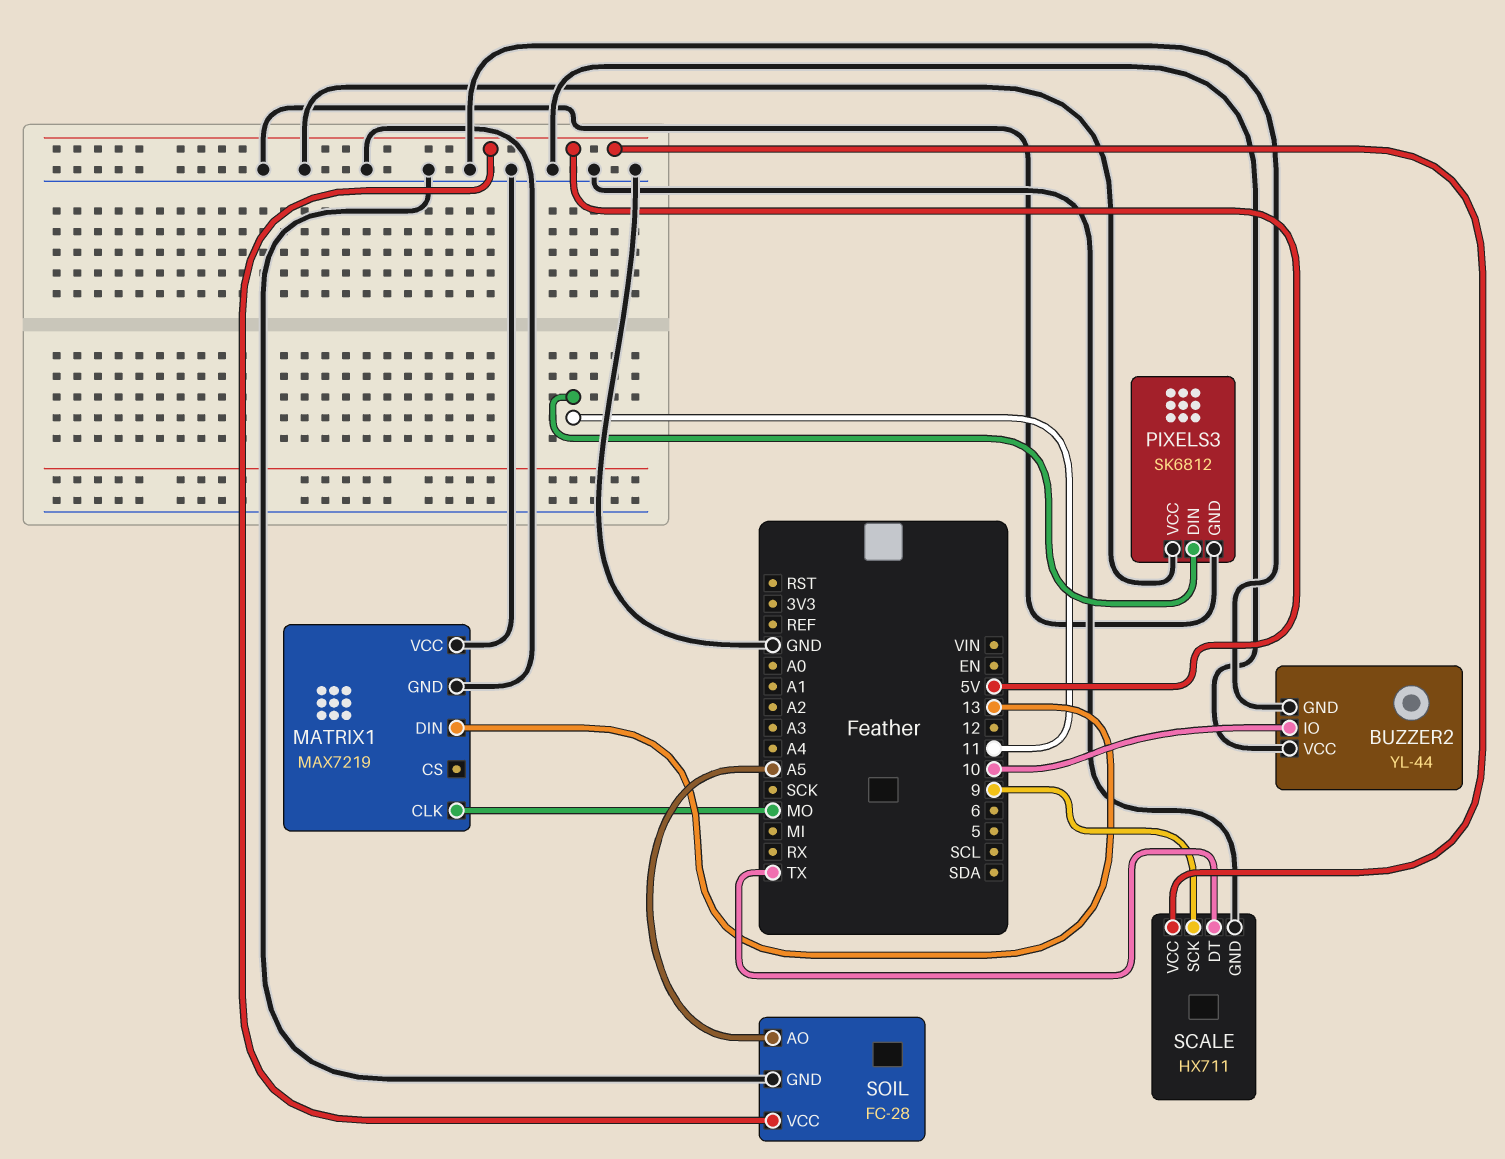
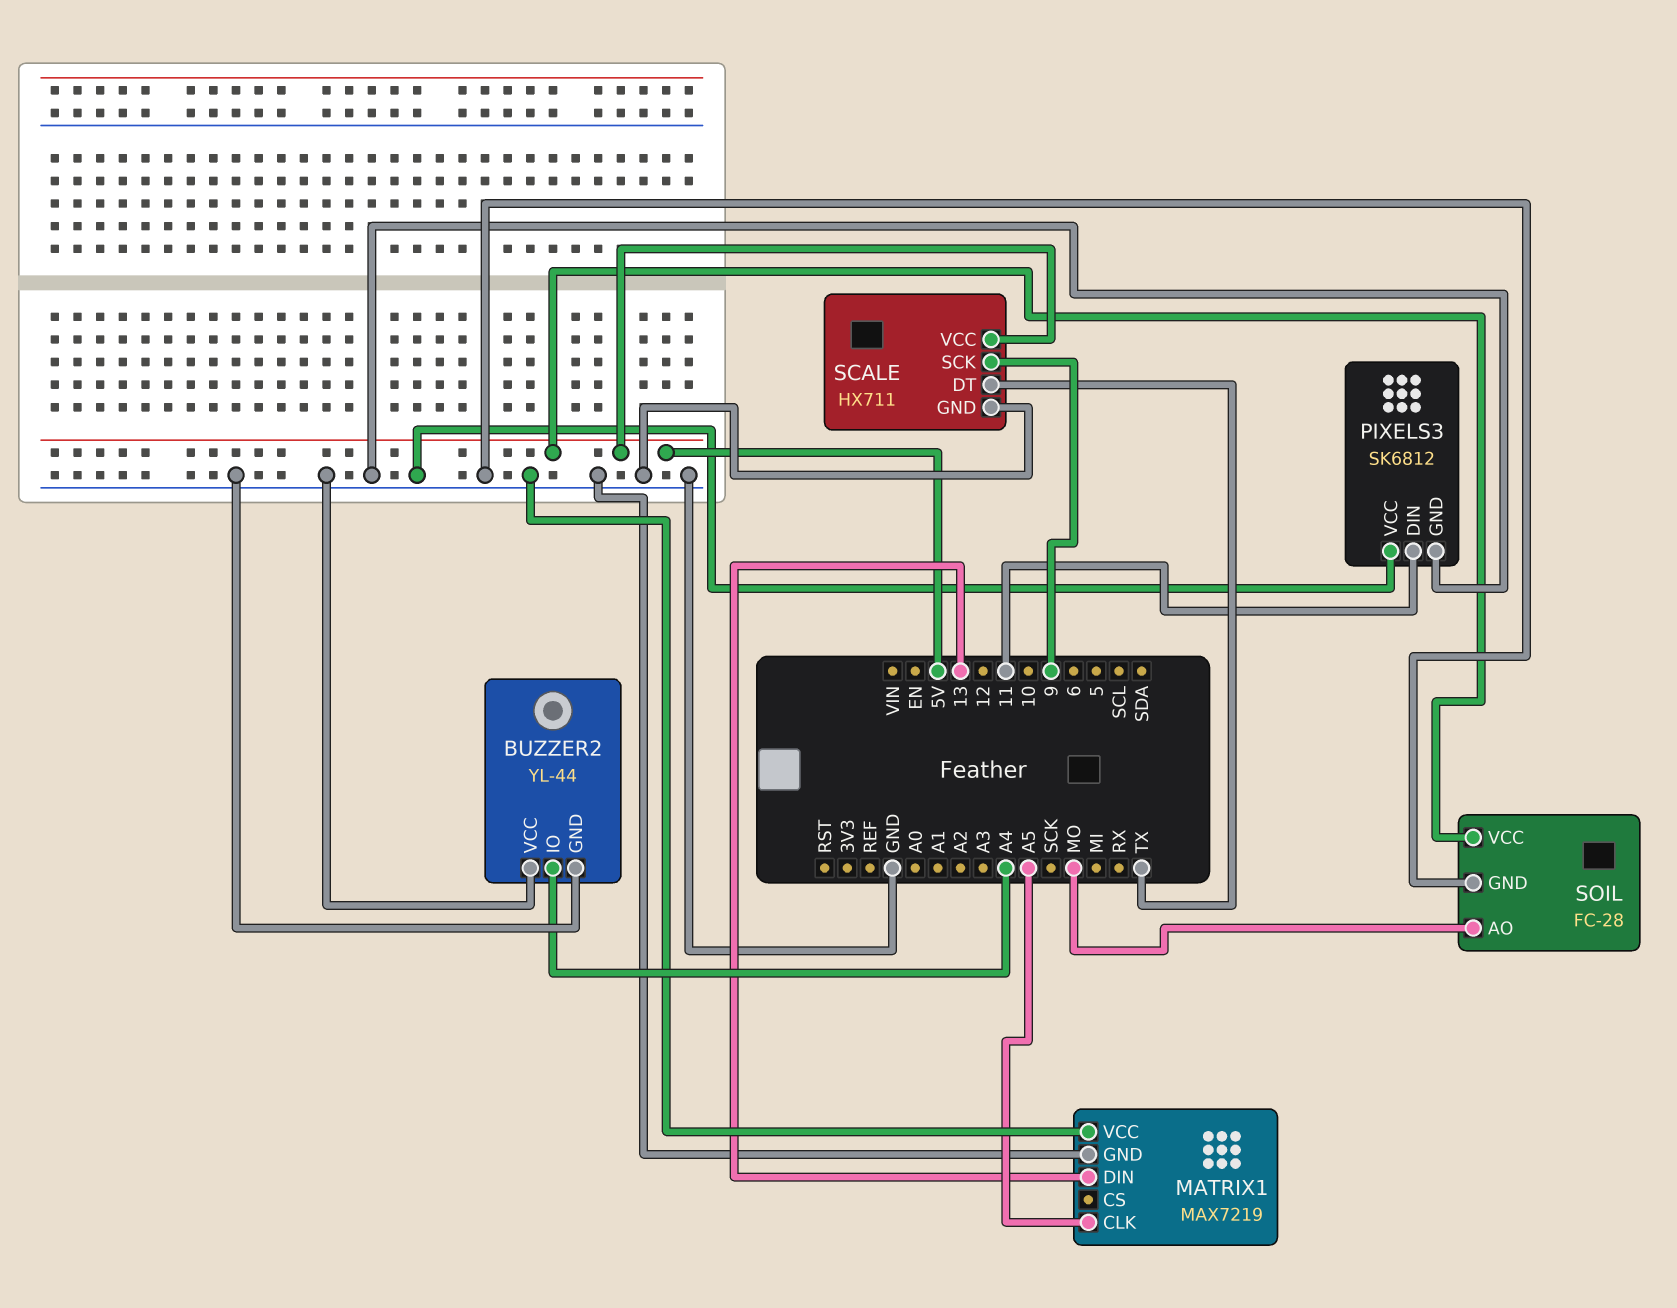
BUZZER2 pin IO: 10 -> A4
MATRIX1 pin CLK: MO -> A5
SOIL pin AO: A5 -> MO

